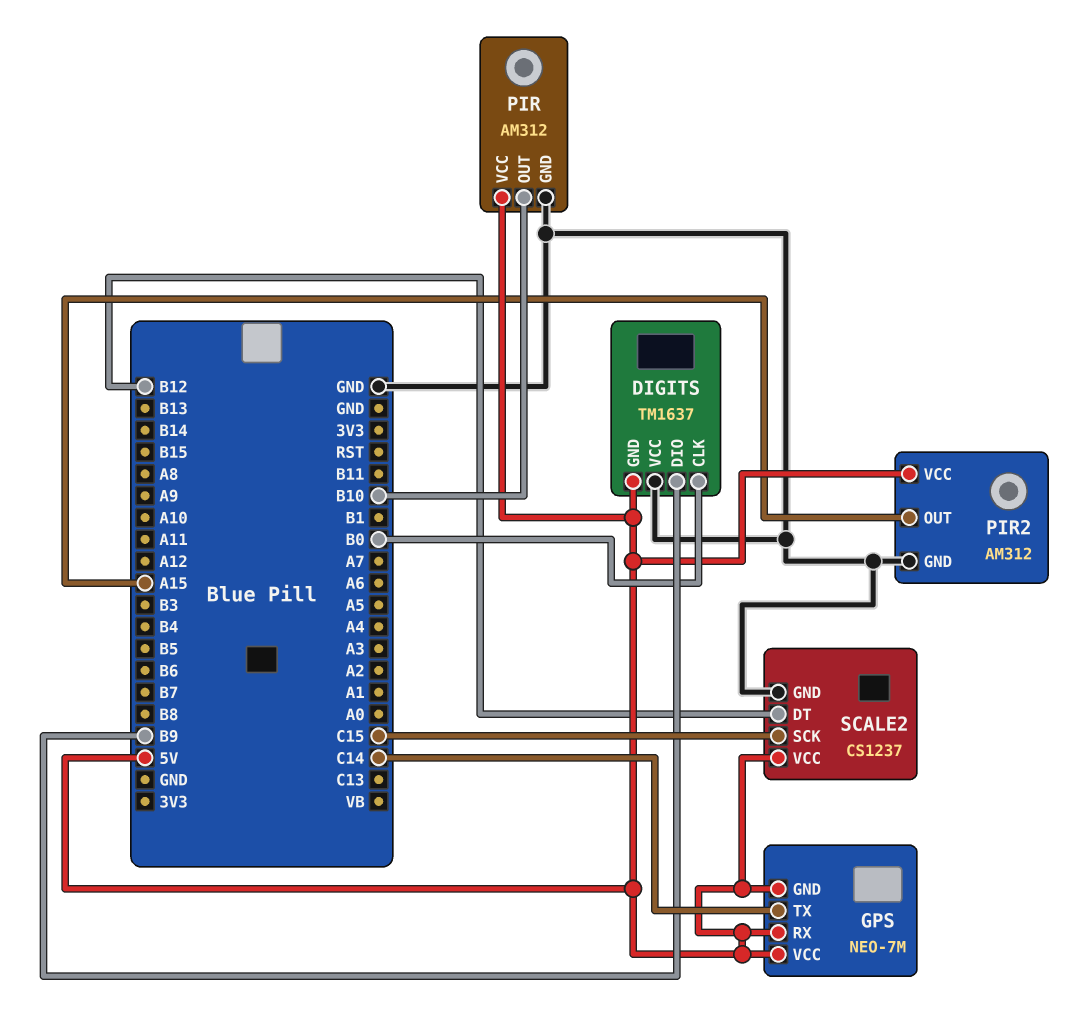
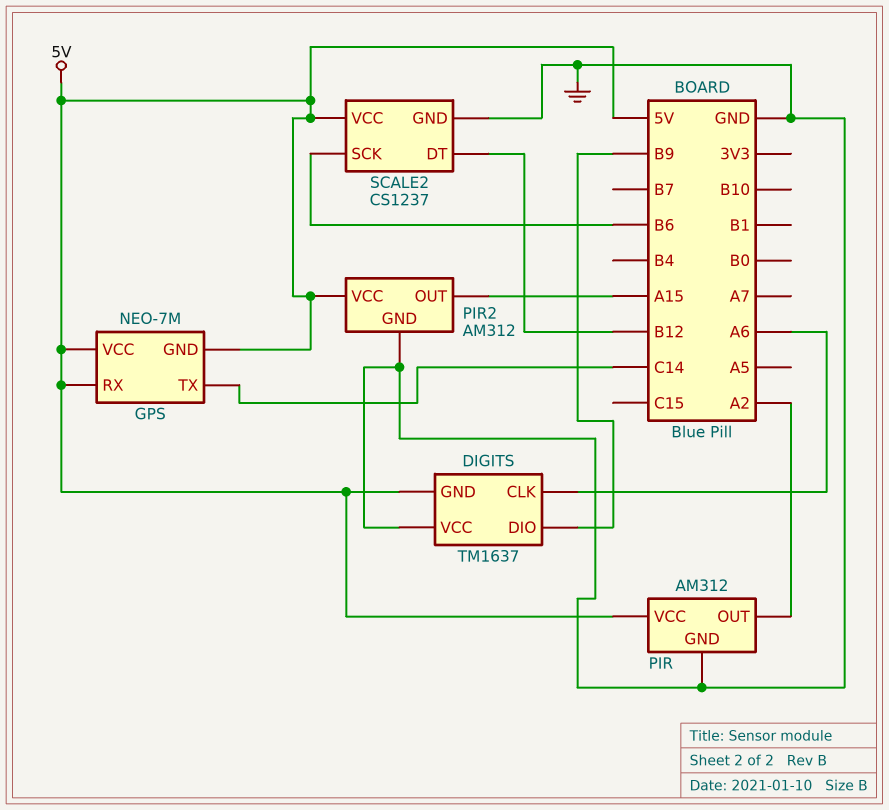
DIGITS pin CLK: B0 -> A6
PIR pin OUT: B10 -> A2
SCALE2 pin SCK: C15 -> B6

